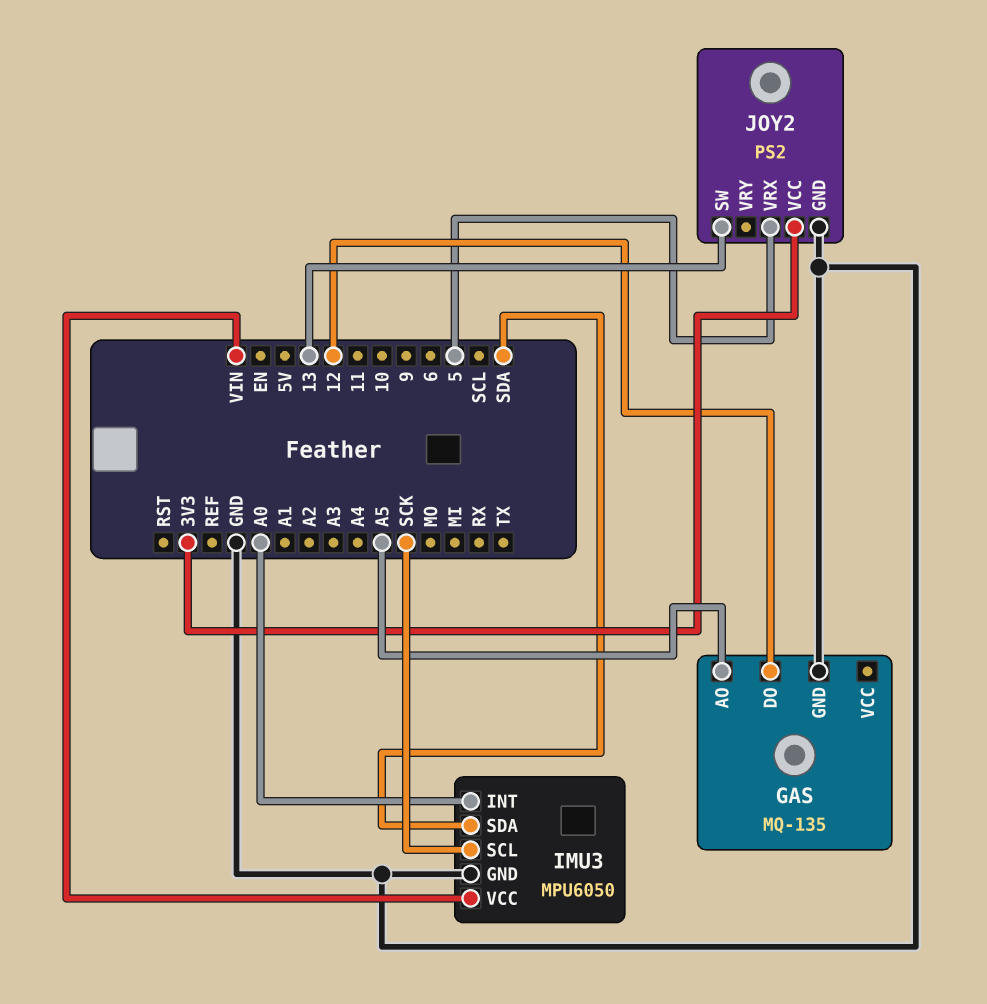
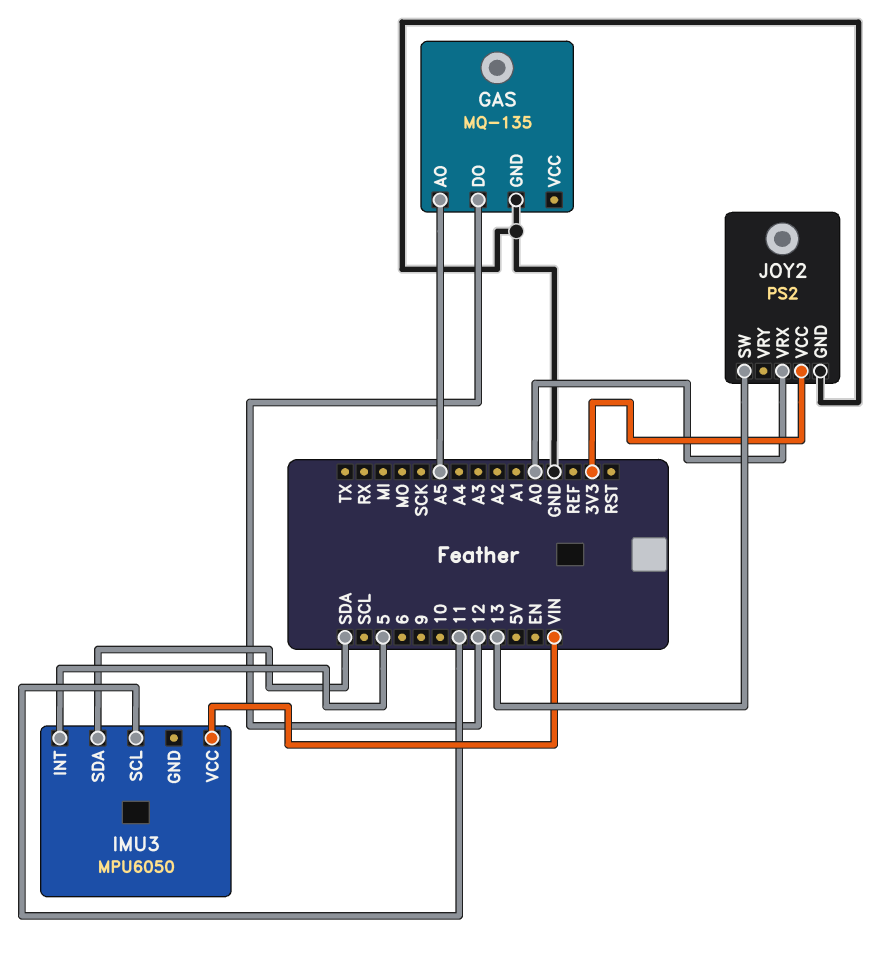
IMU3 pin GND: GND -> none
IMU3 pin INT: A0 -> 5
IMU3 pin SCL: SCK -> 11
JOY2 pin VRX: 5 -> A0

